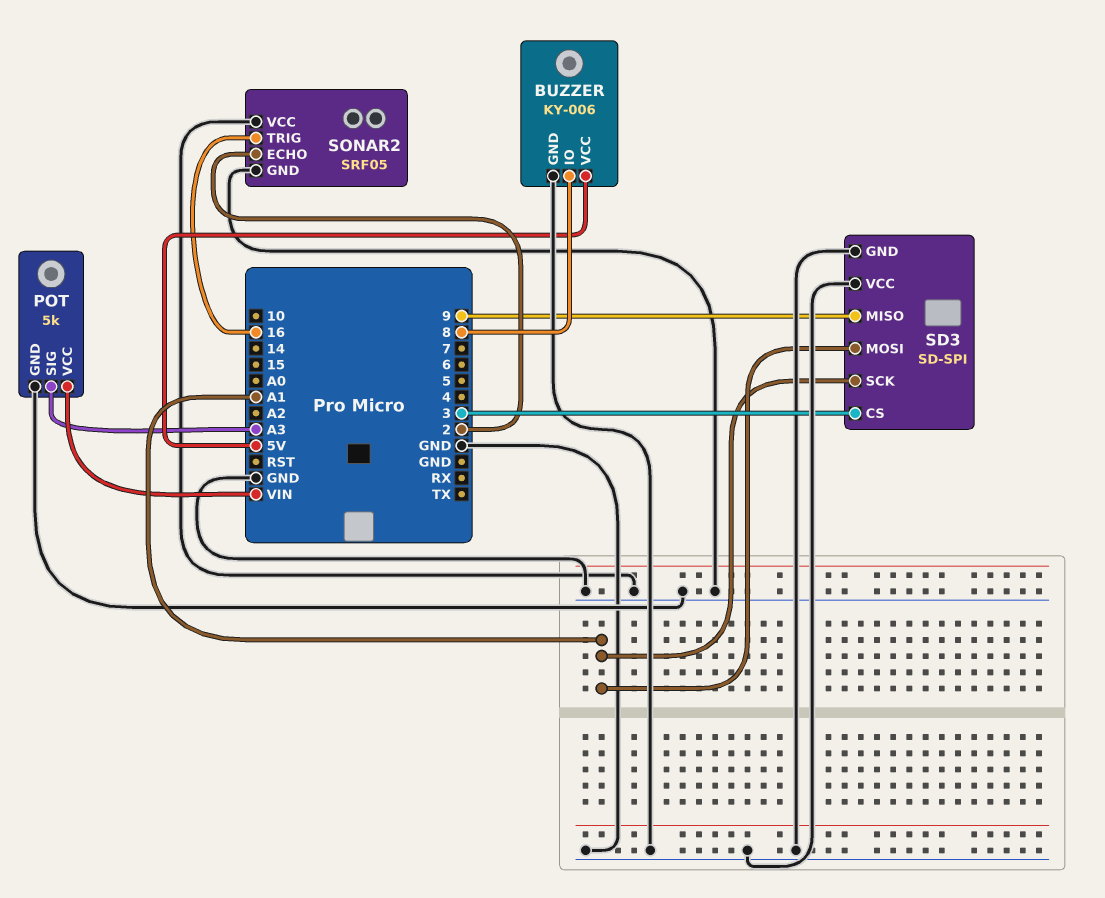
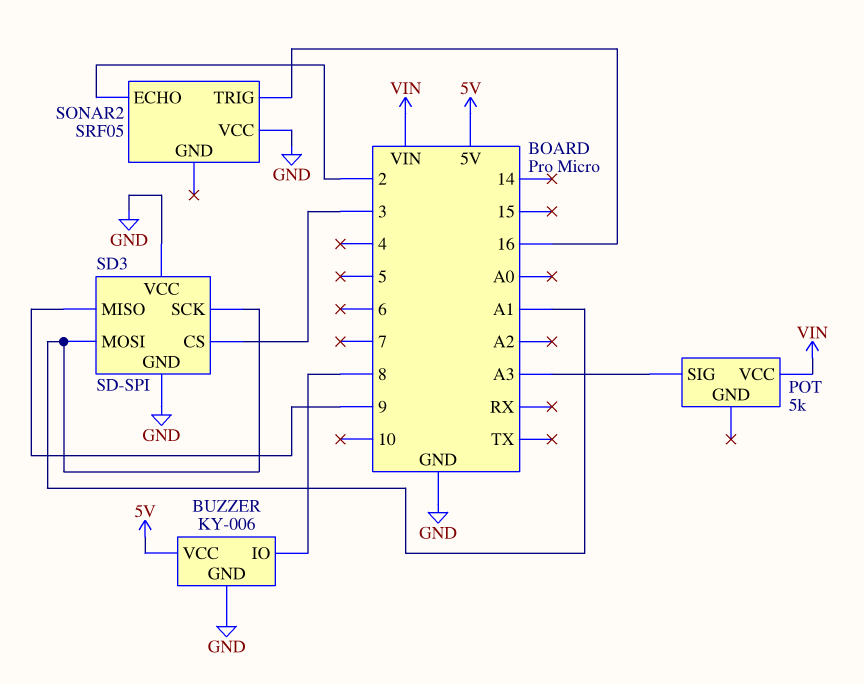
POT pin GND: GND -> none
SONAR2 pin GND: GND -> none

